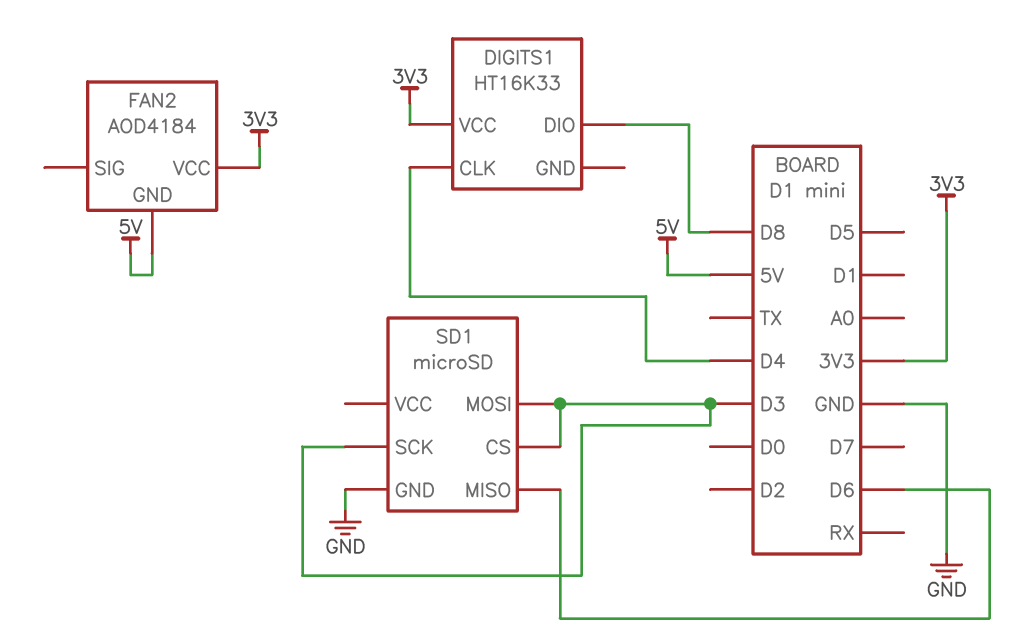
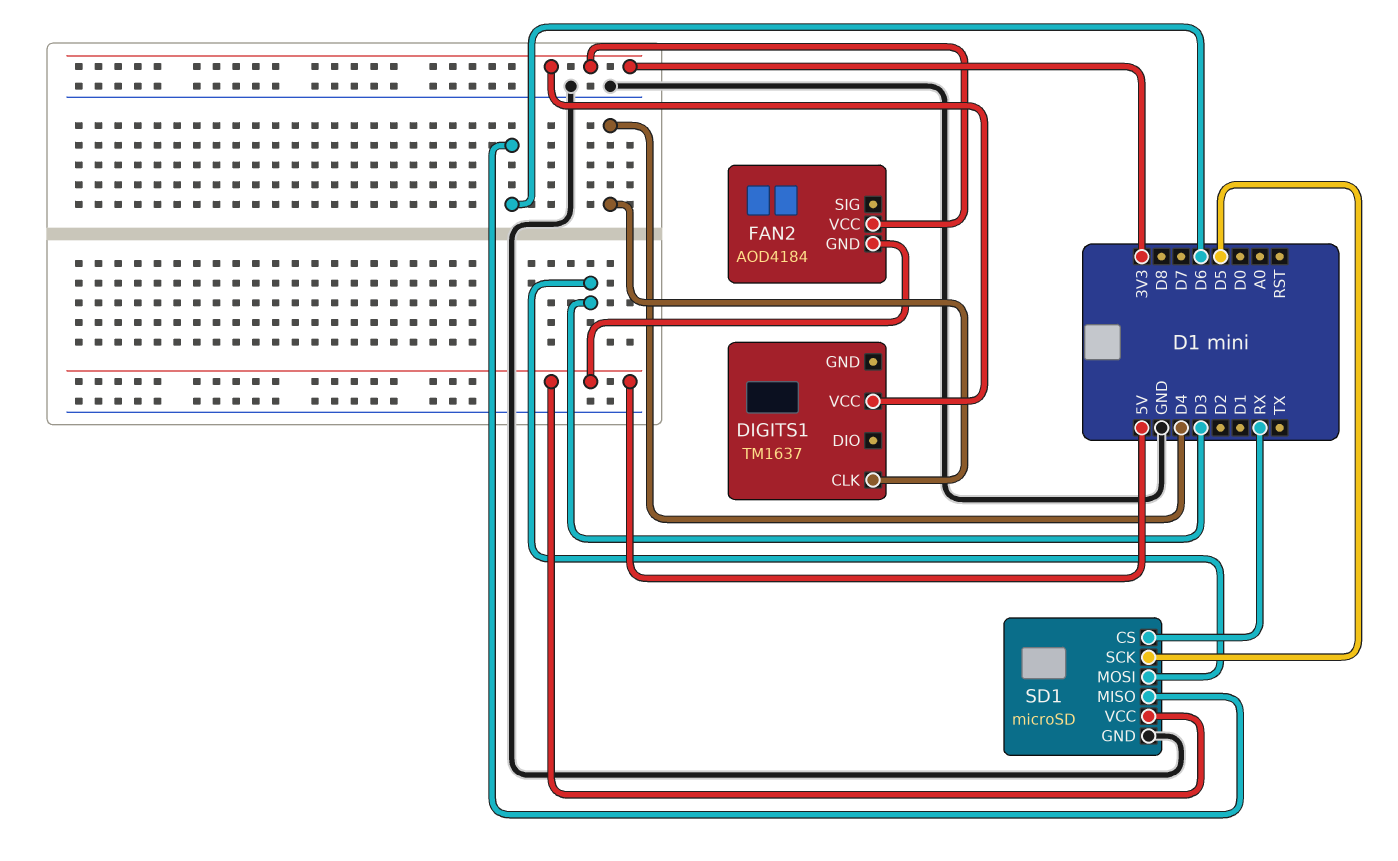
DIGITS1: HT16K33 -> TM1637
DIGITS1 pin DIO: D8 -> none
SD1 pin CS: D3 -> RX
SD1 pin SCK: D3 -> D5
SD1 pin VCC: none -> 5V

